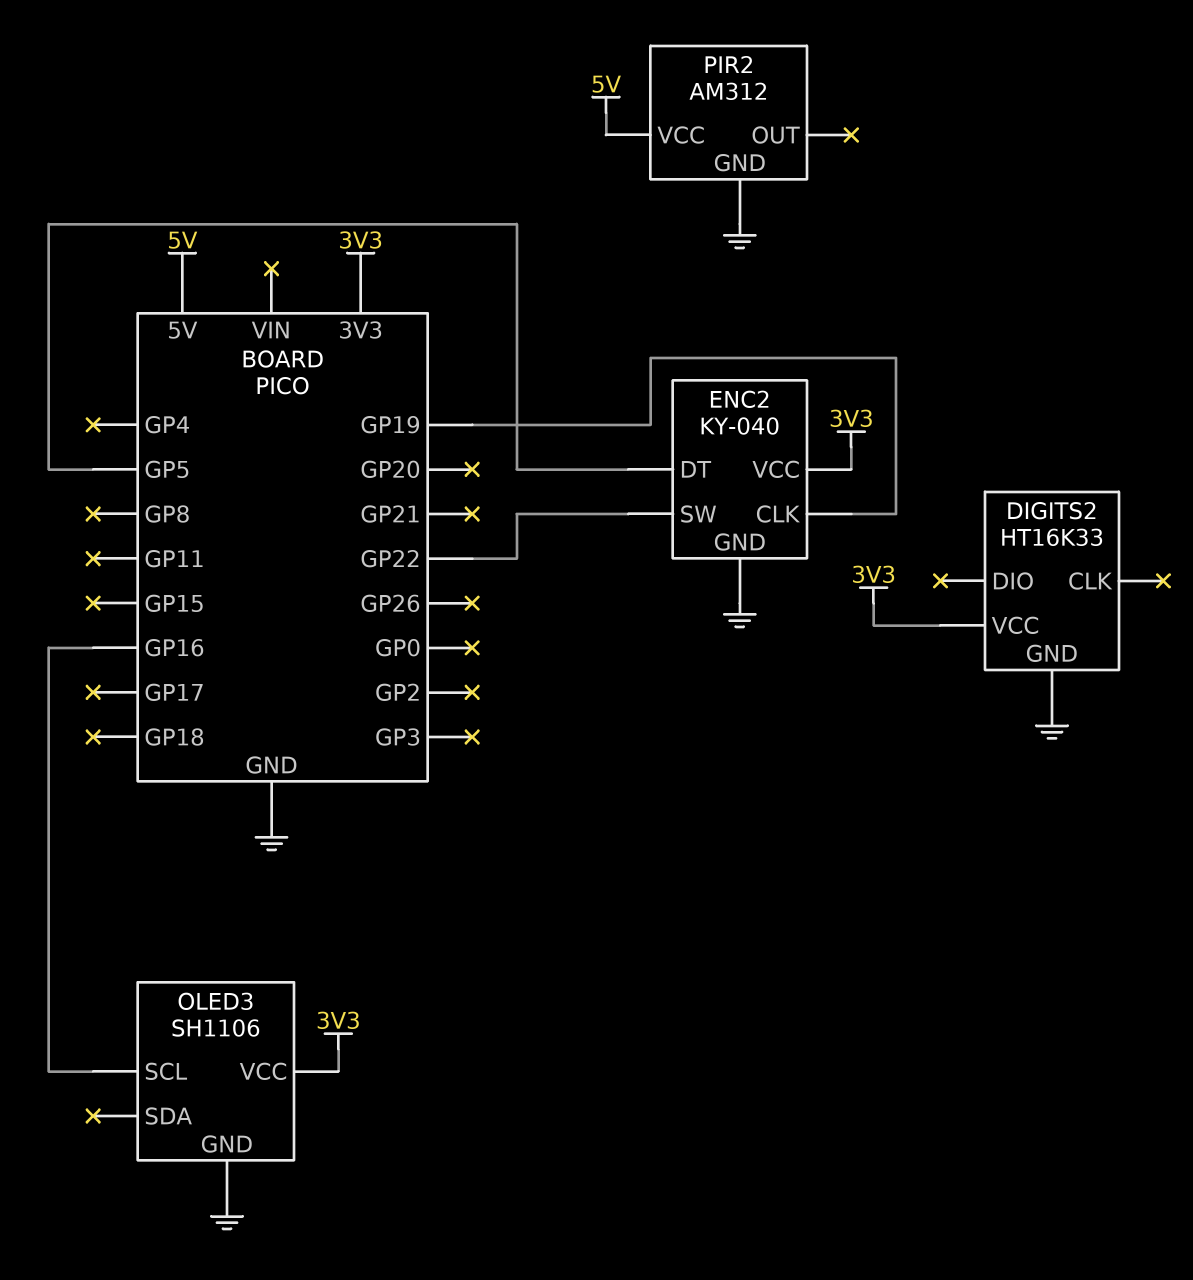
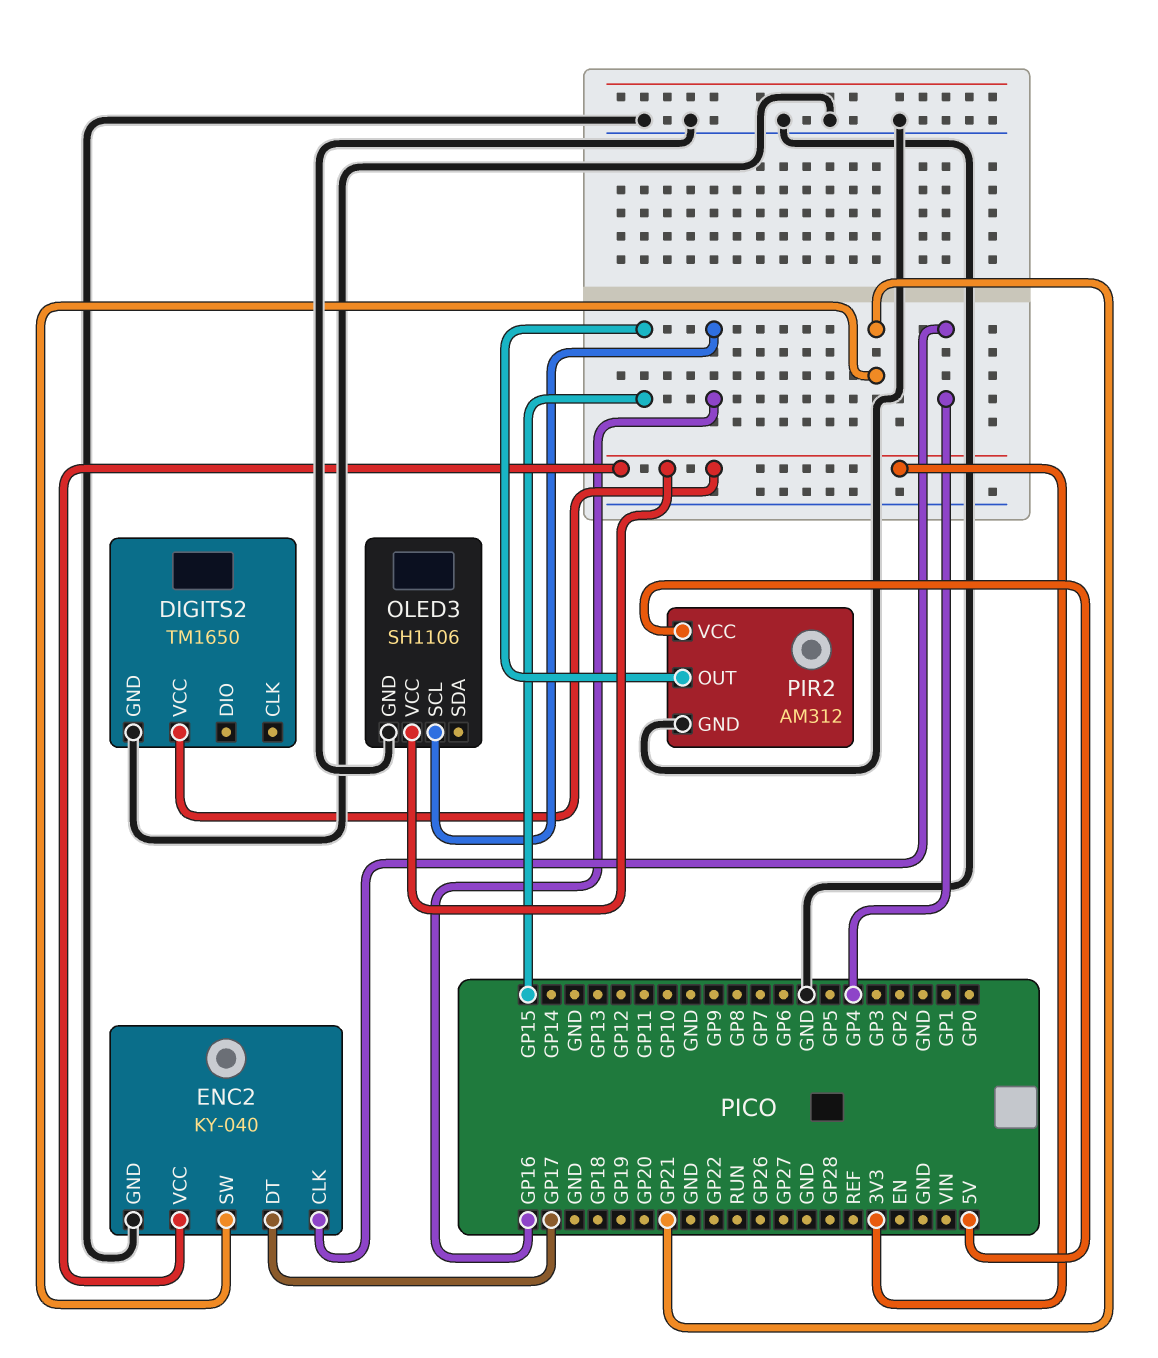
DIGITS2: HT16K33 -> TM1650
ENC2 pin CLK: GP19 -> GP4
ENC2 pin DT: GP5 -> GP17
ENC2 pin SW: GP22 -> GP21
PIR2 pin OUT: none -> GP15

